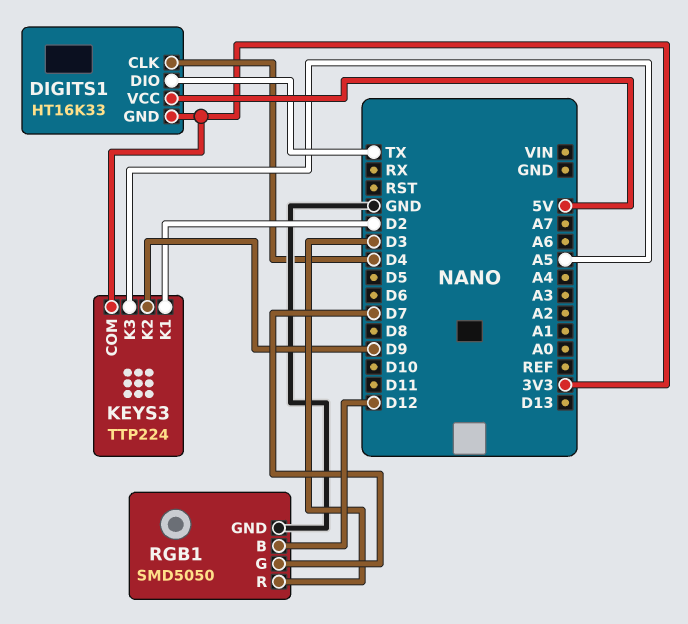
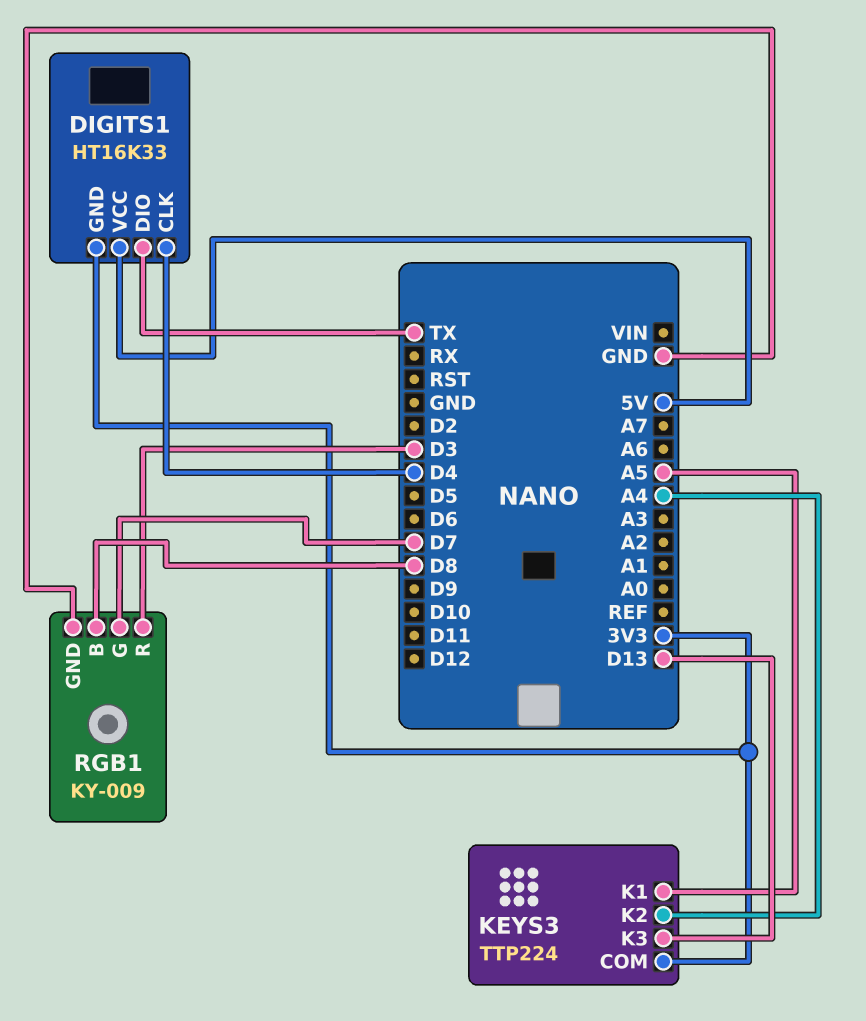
KEYS3 pin K1: D2 -> A5
KEYS3 pin K2: D9 -> A4
KEYS3 pin K3: A5 -> D13
RGB1: SMD5050 -> KY-009
RGB1 pin B: D12 -> D8

